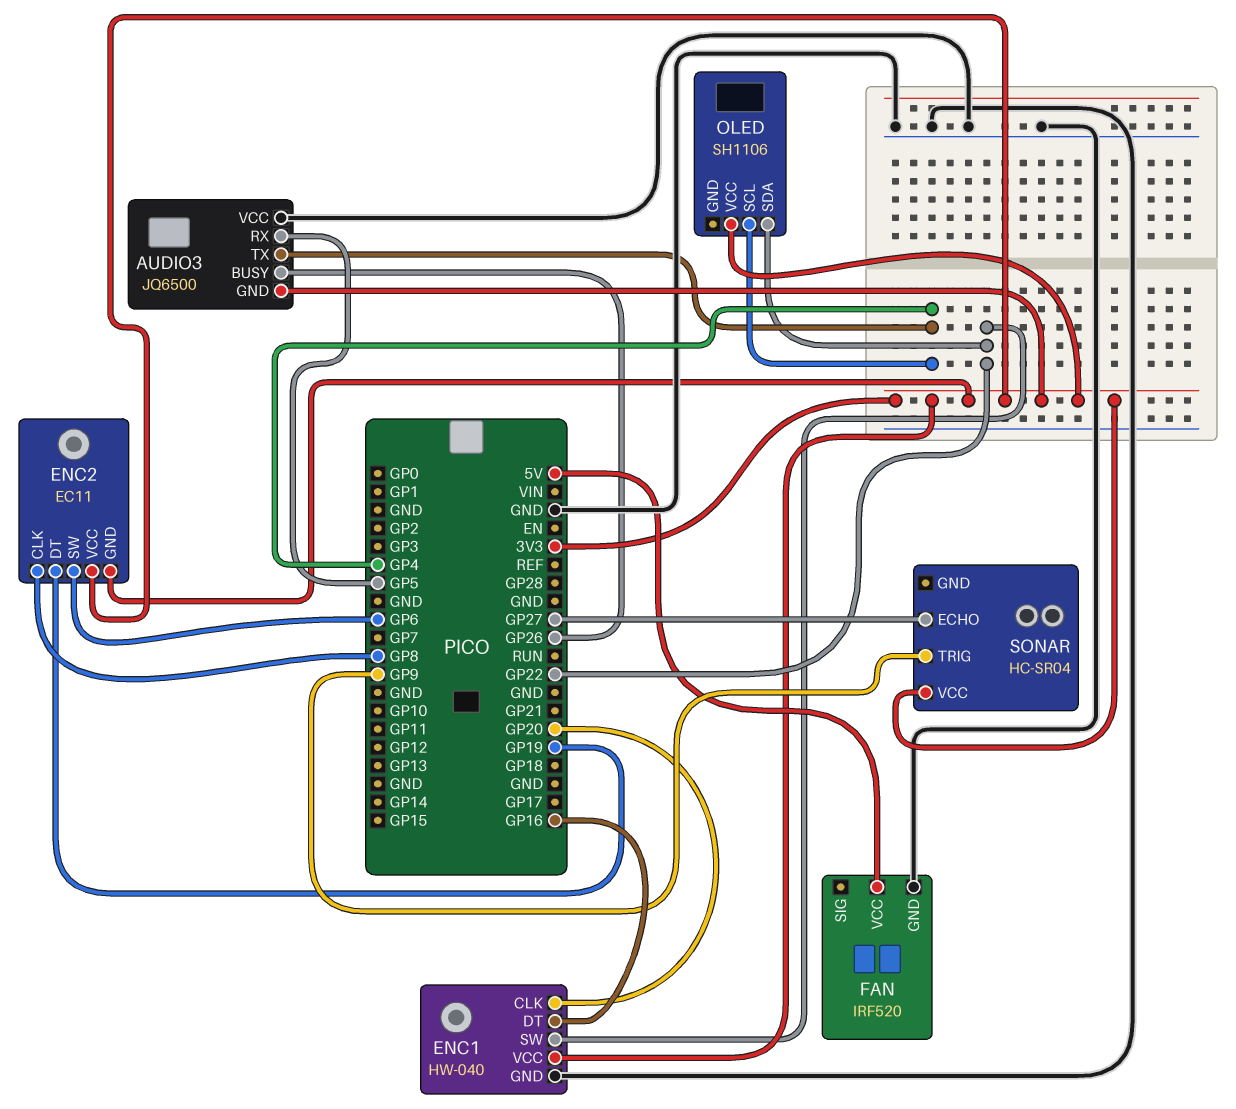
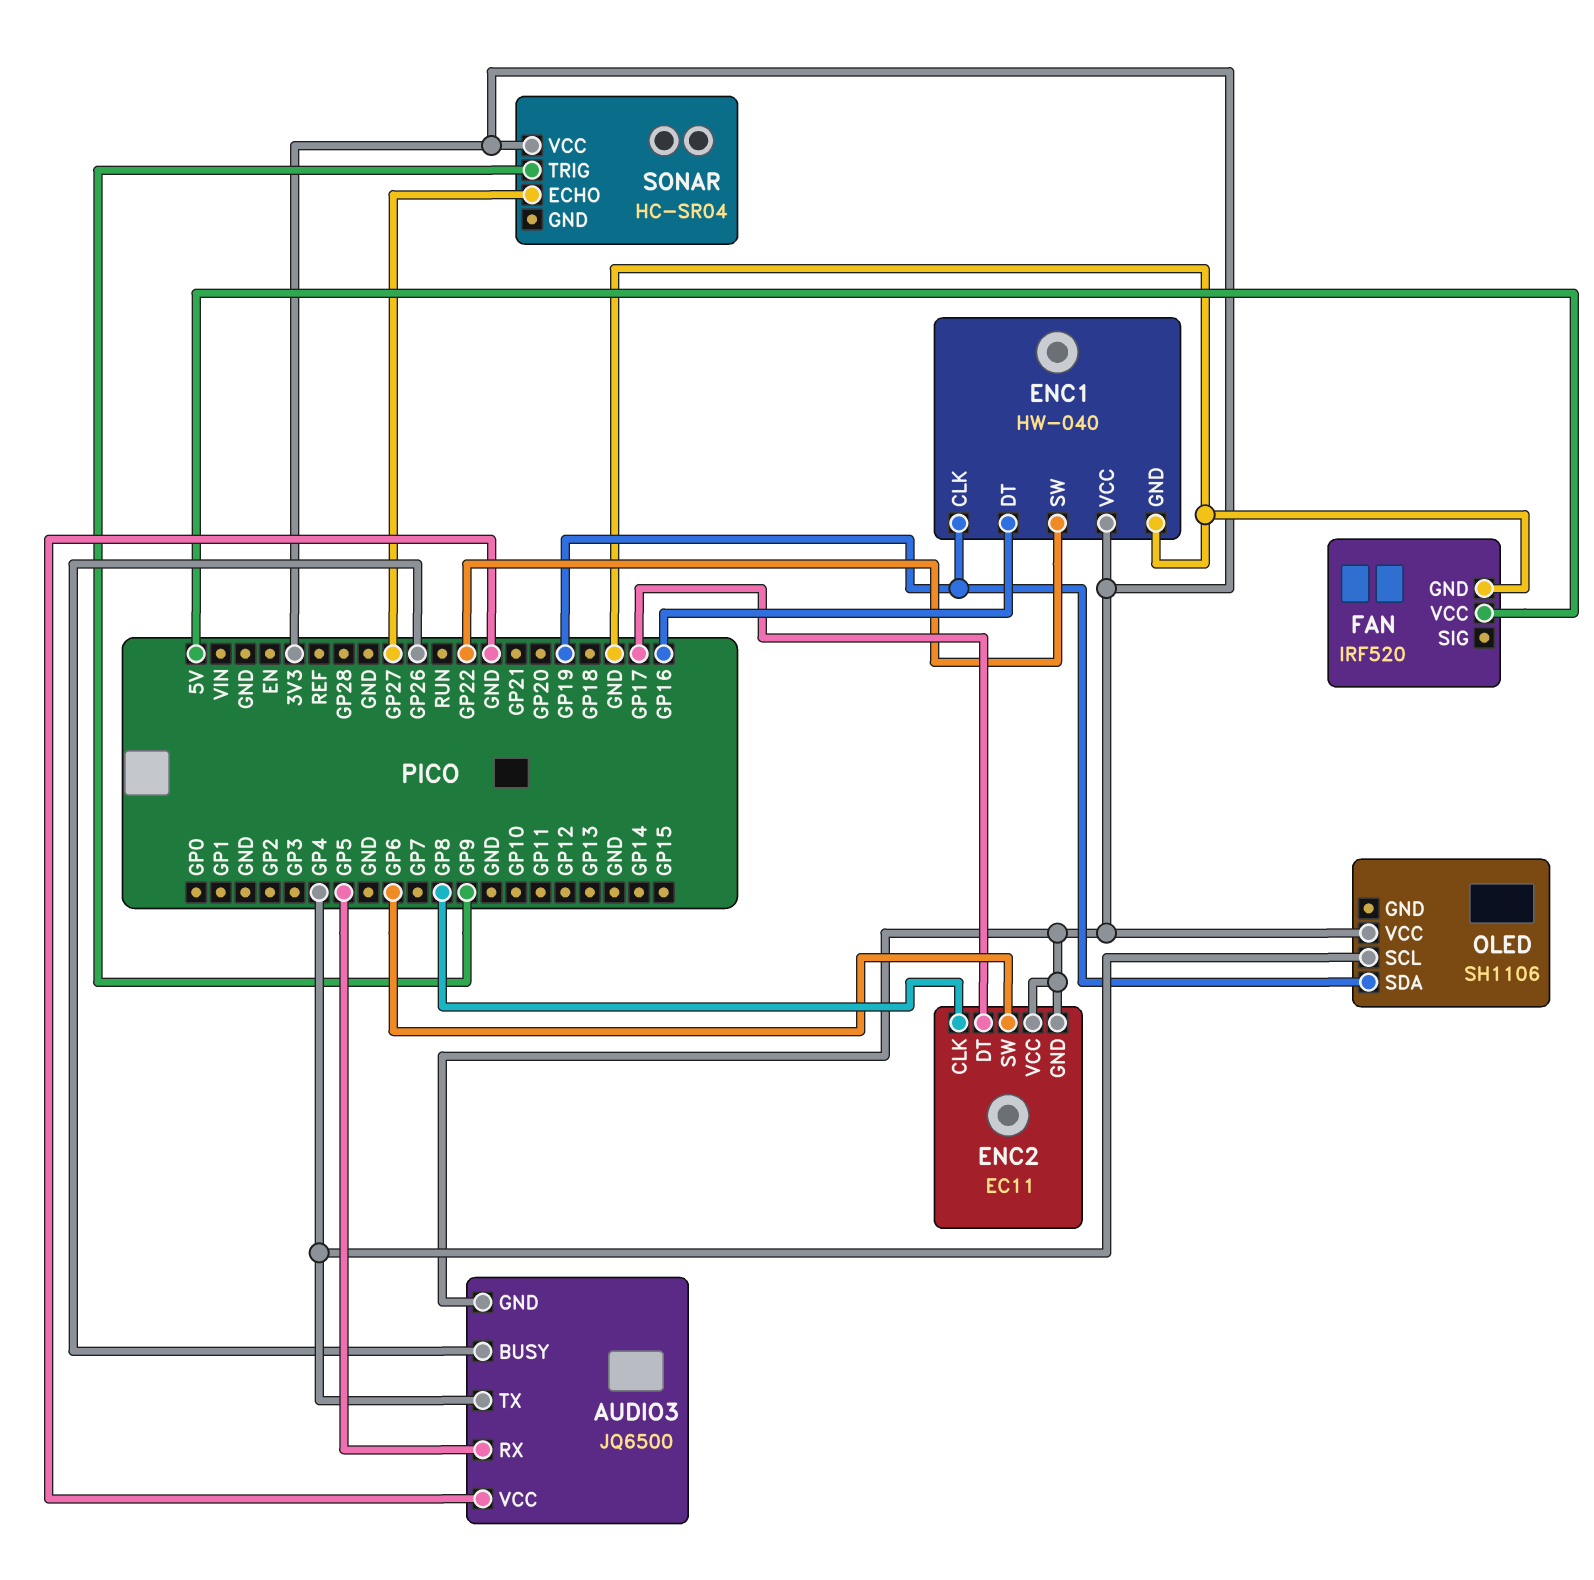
ENC1 pin CLK: GP20 -> GP19
ENC2 pin DT: GP19 -> GP17
OLED pin SDA: GP22 -> GP19

